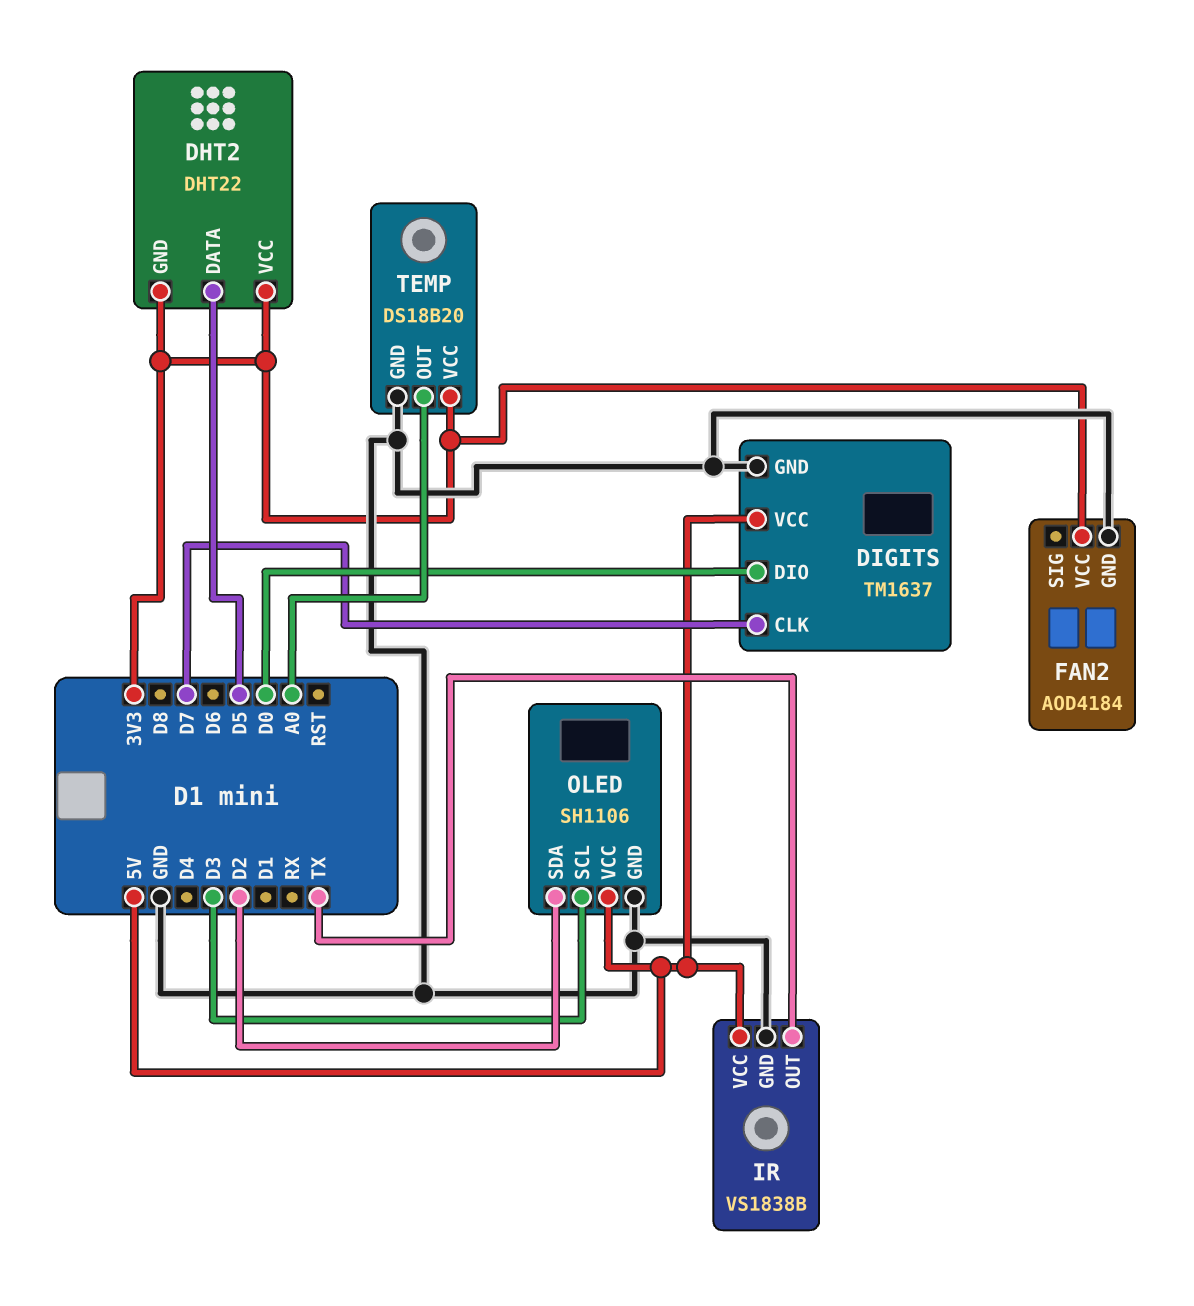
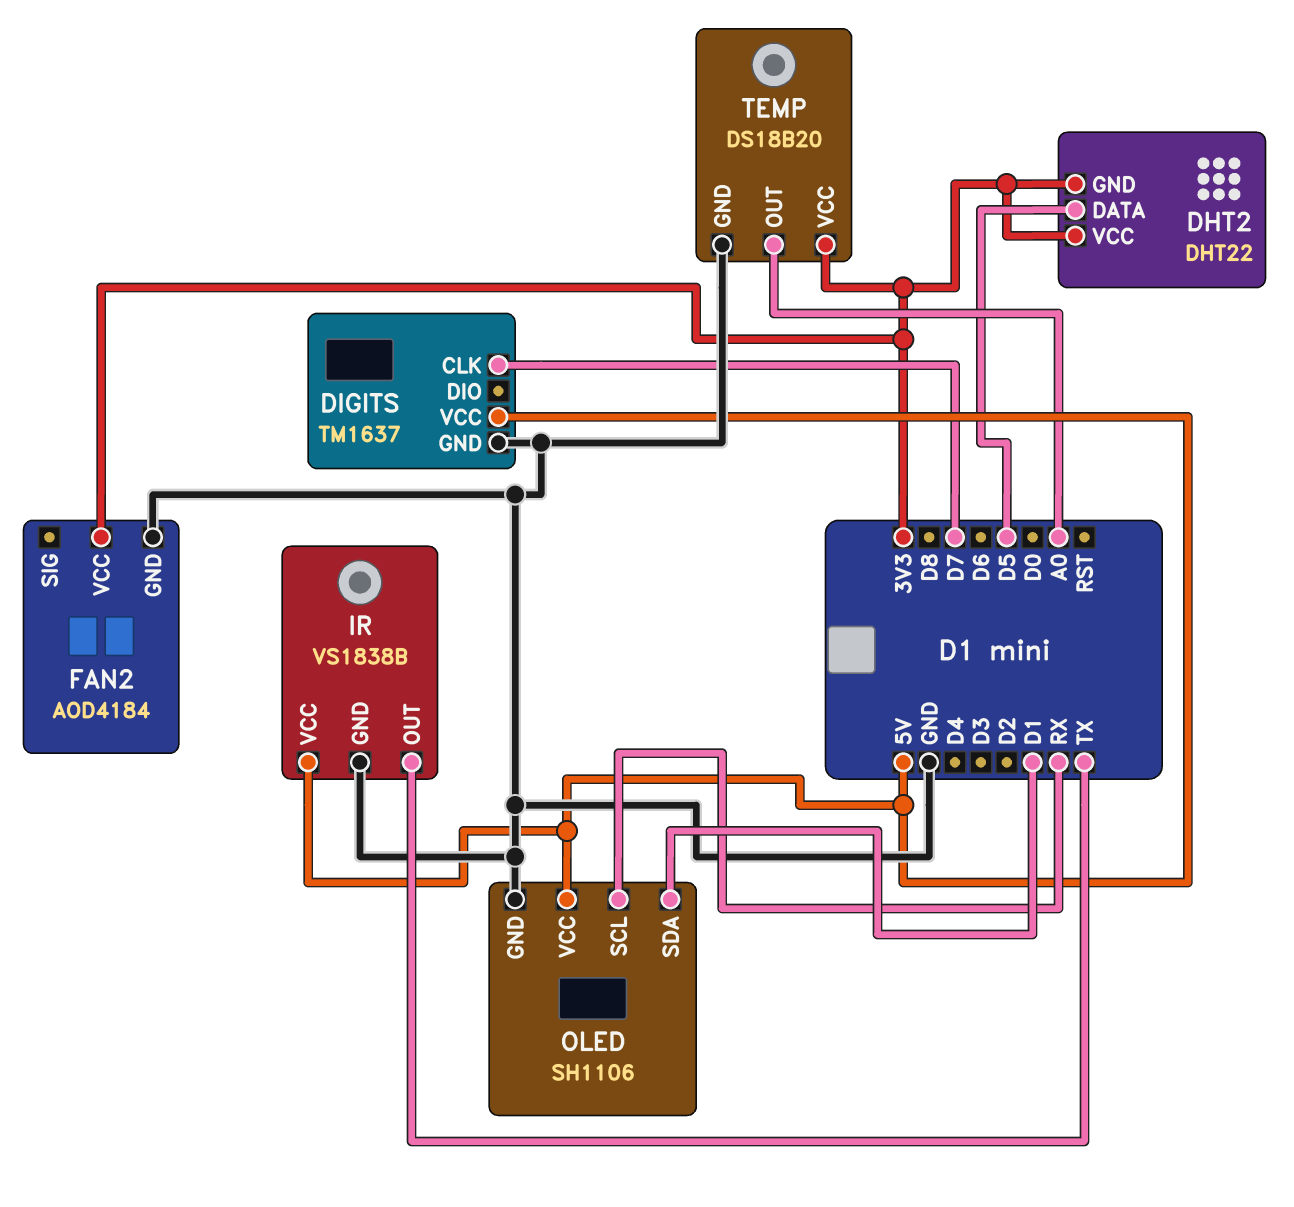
DIGITS pin DIO: D0 -> none
OLED pin SCL: D3 -> RX
OLED pin SDA: D2 -> D1

